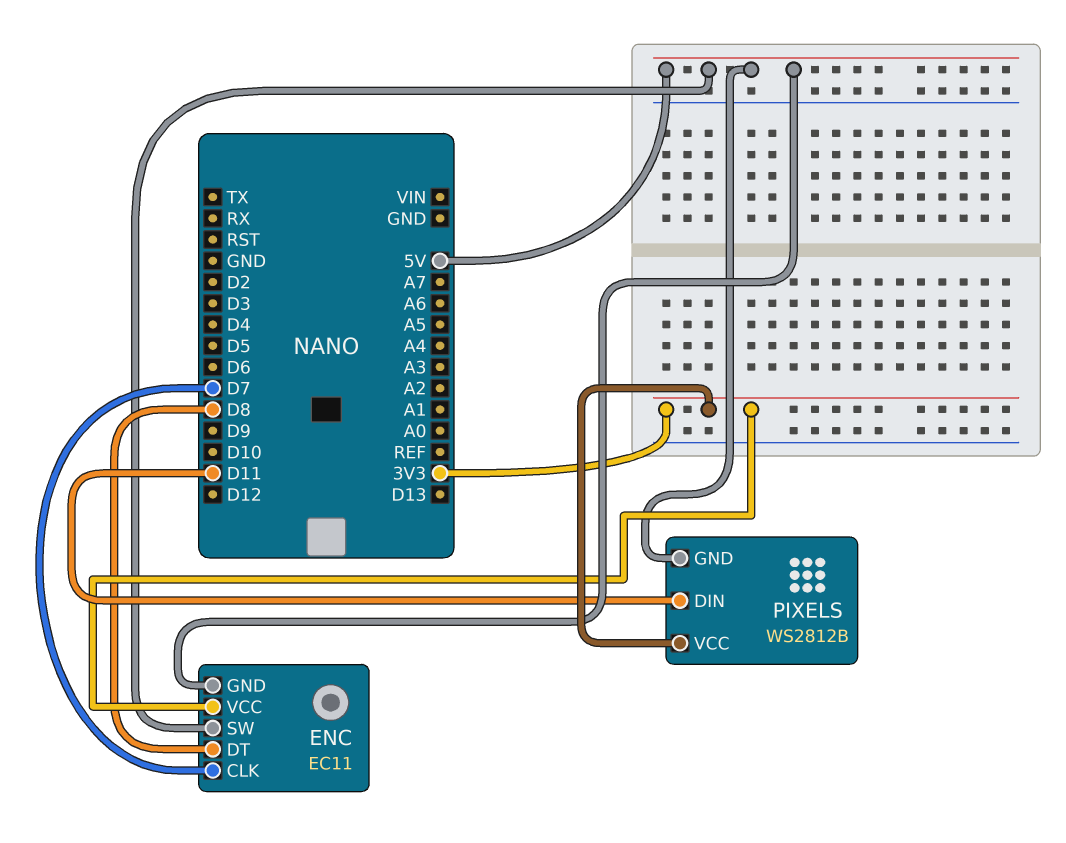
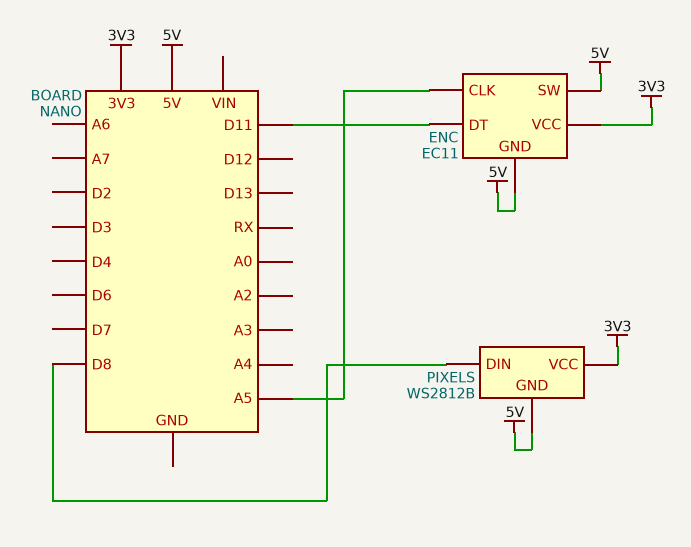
ENC pin CLK: D7 -> A5
ENC pin DT: D8 -> D11
PIXELS pin DIN: D11 -> D8

